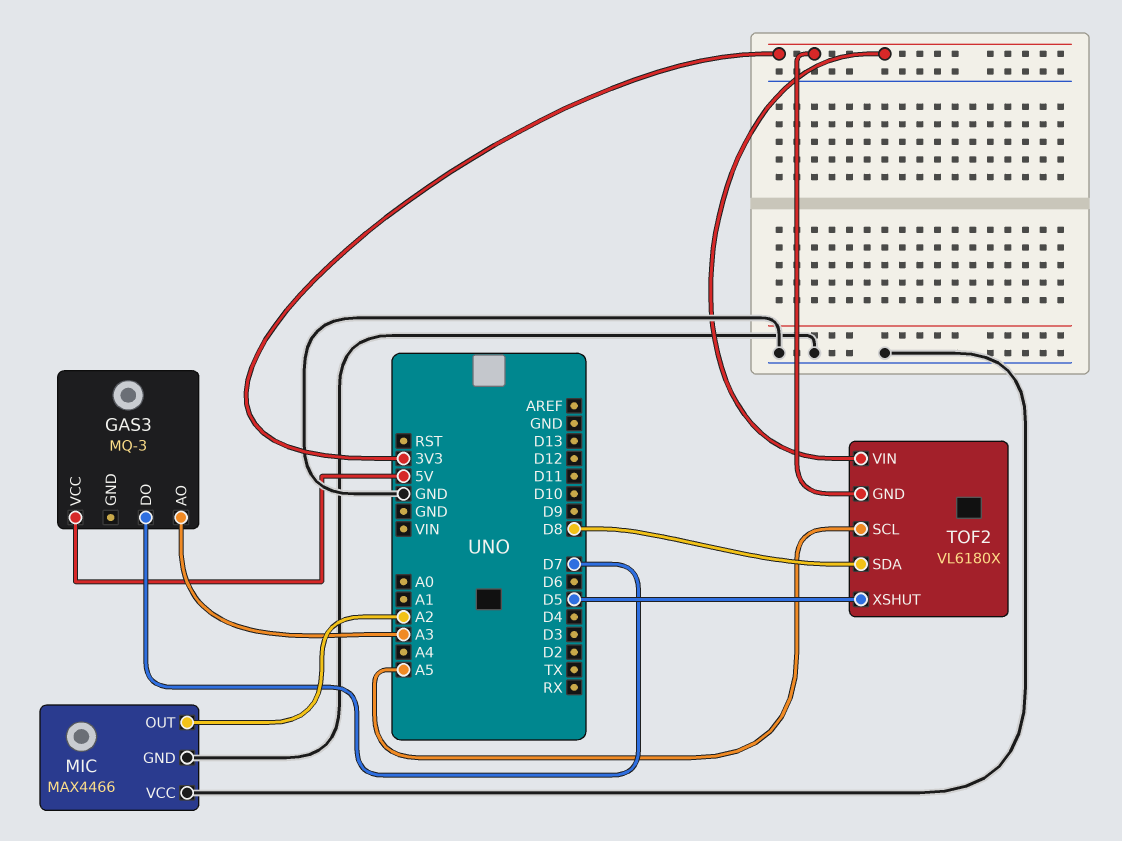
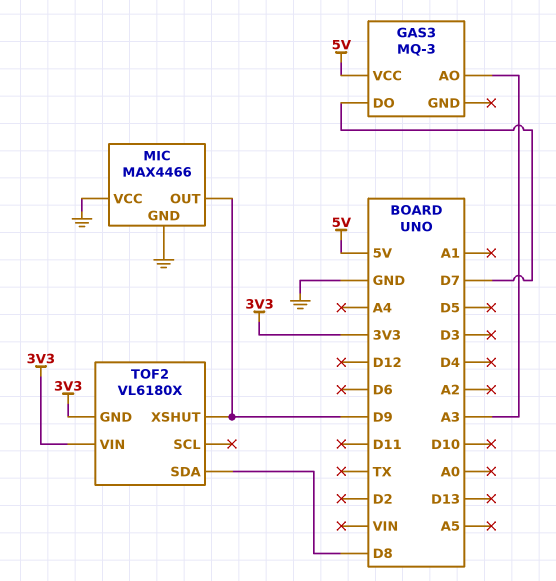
MIC pin OUT: A2 -> D9
TOF2 pin SCL: A5 -> none
TOF2 pin XSHUT: D5 -> D9

